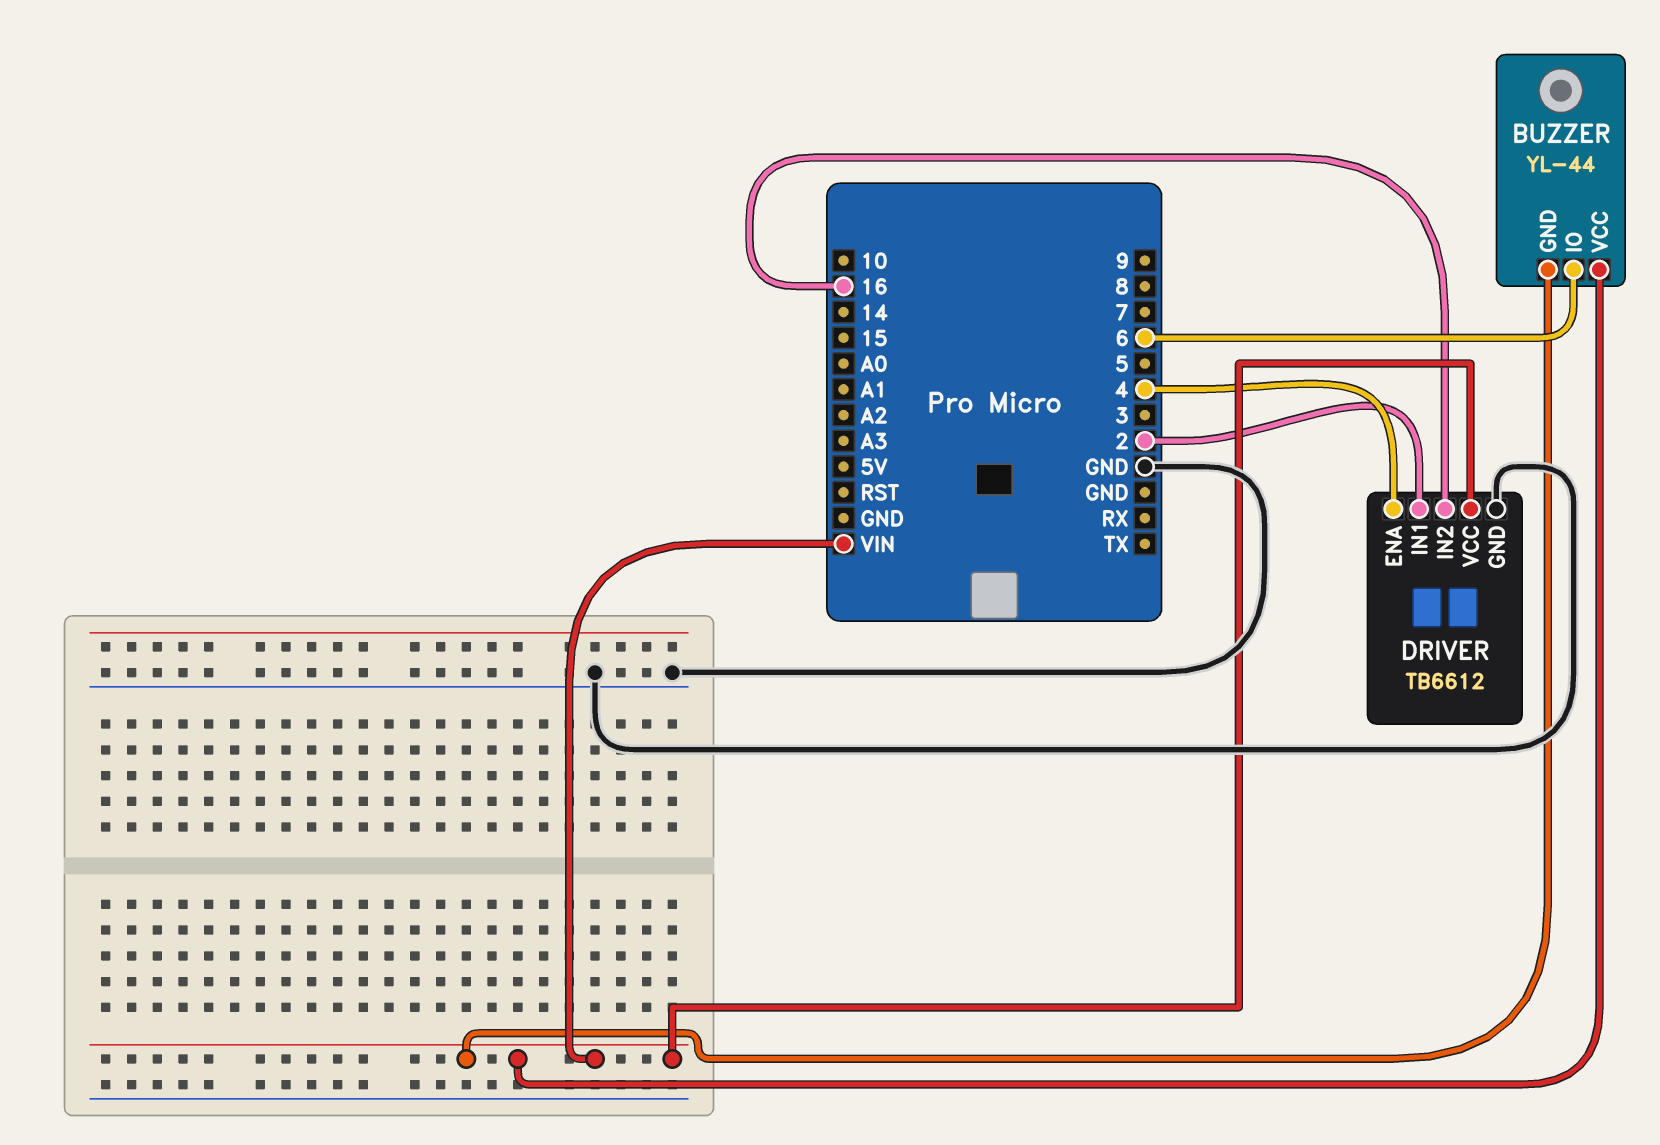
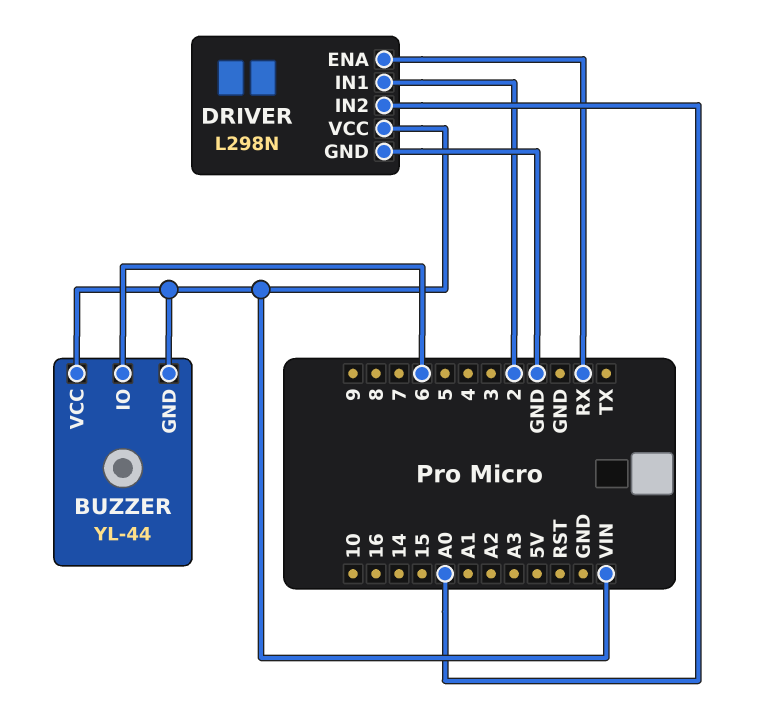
DRIVER: TB6612 -> L298N
DRIVER pin ENA: 4 -> RX
DRIVER pin IN2: 16 -> A0

